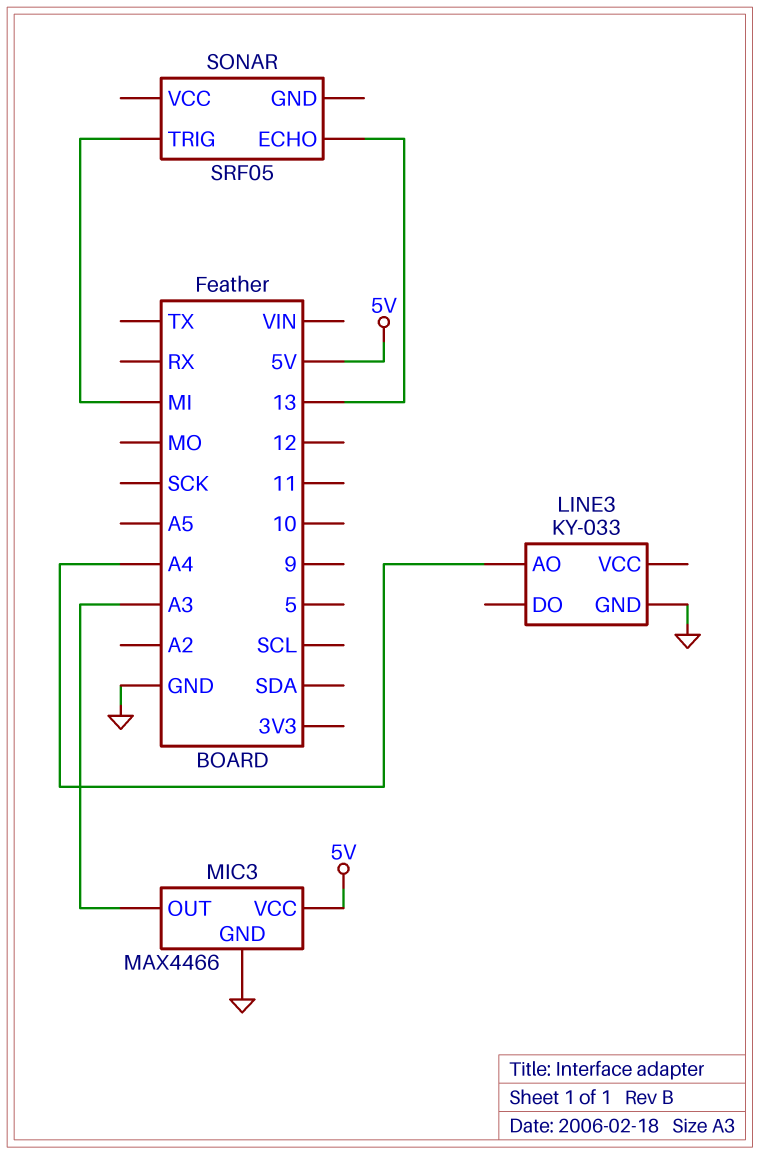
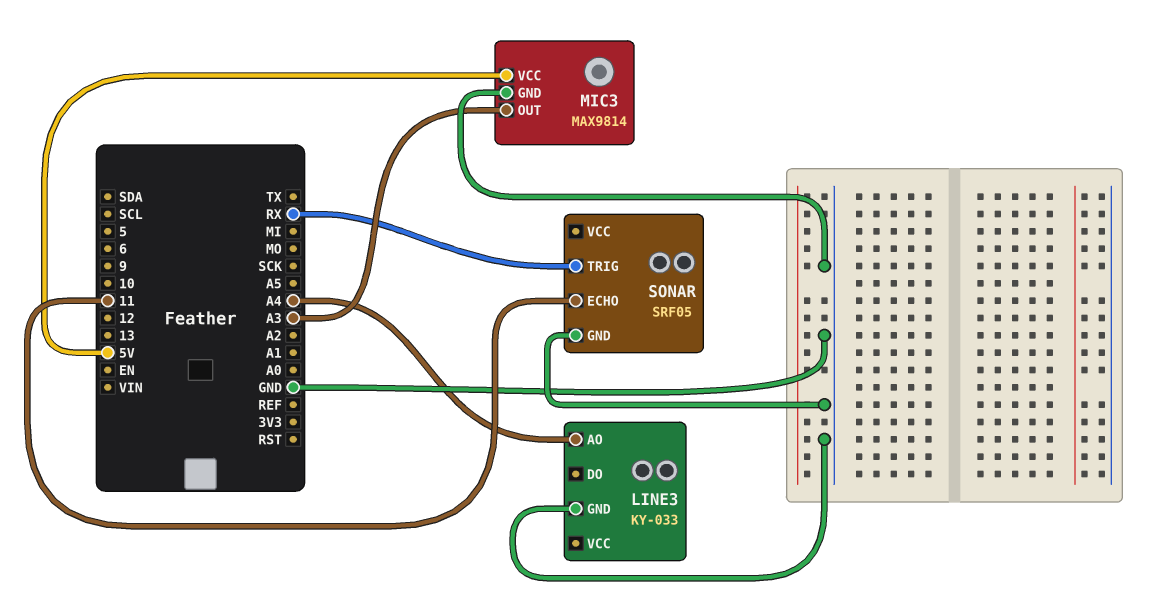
MIC3: MAX4466 -> MAX9814
SONAR pin ECHO: 13 -> 11
SONAR pin GND: none -> GND
SONAR pin TRIG: MI -> RX

